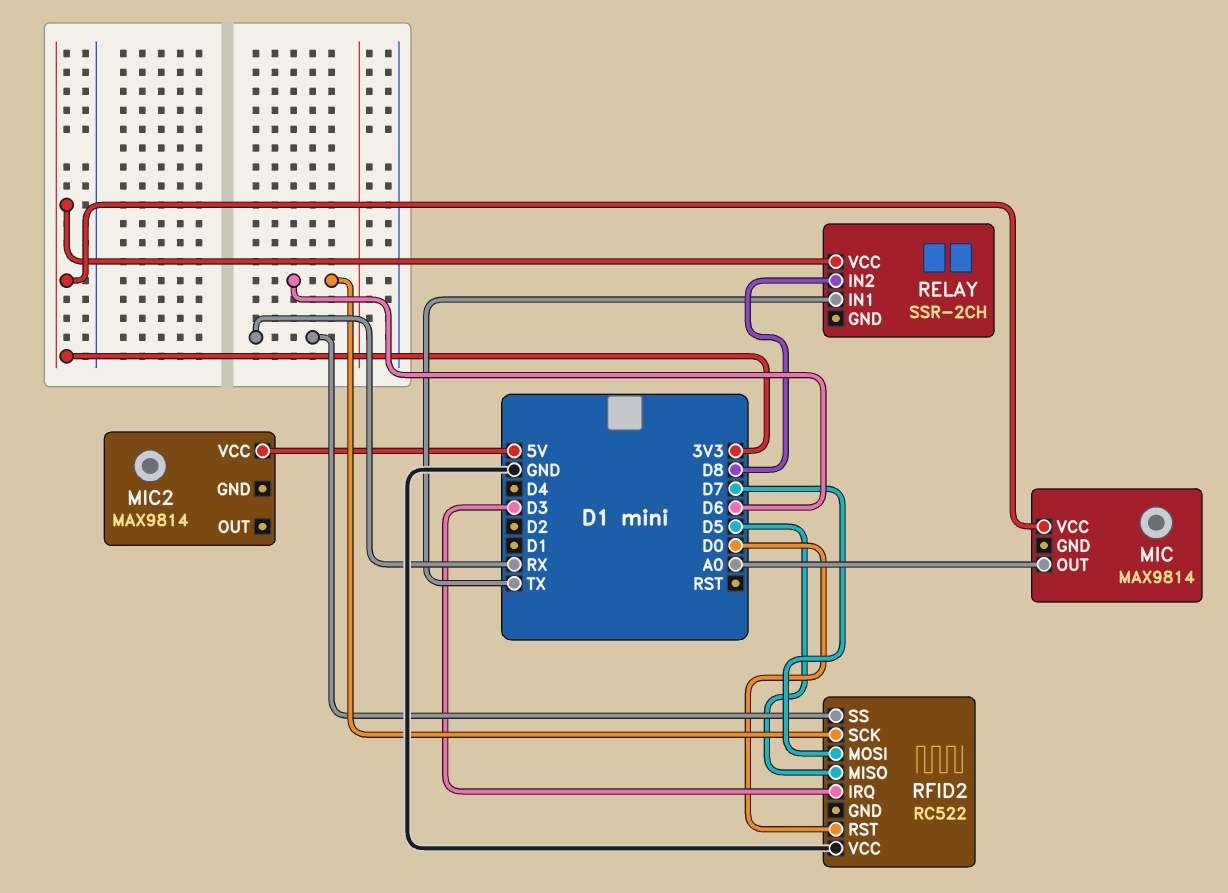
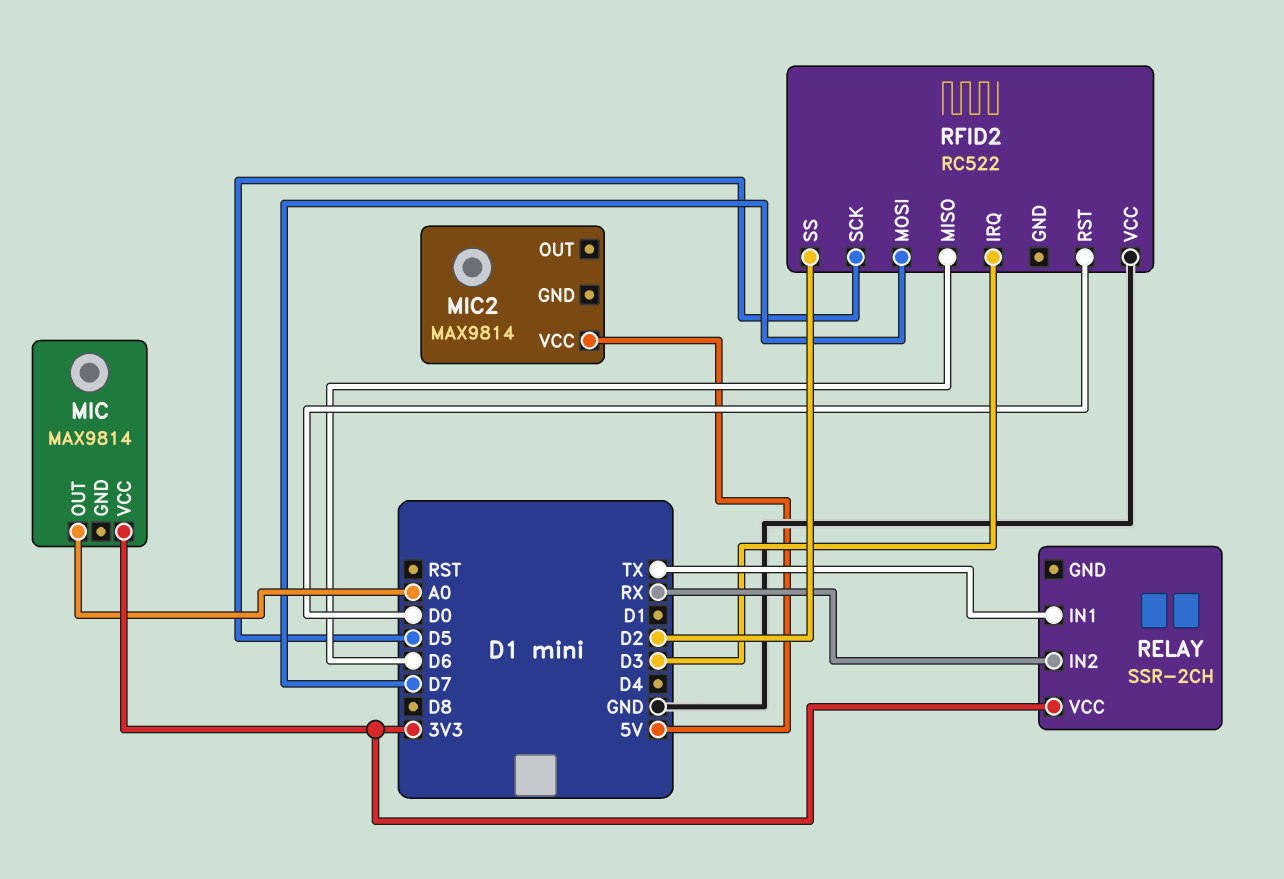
RELAY pin IN2: D8 -> RX
RFID2 pin MISO: D5 -> D6
RFID2 pin SCK: D6 -> D5
RFID2 pin SS: RX -> D2

